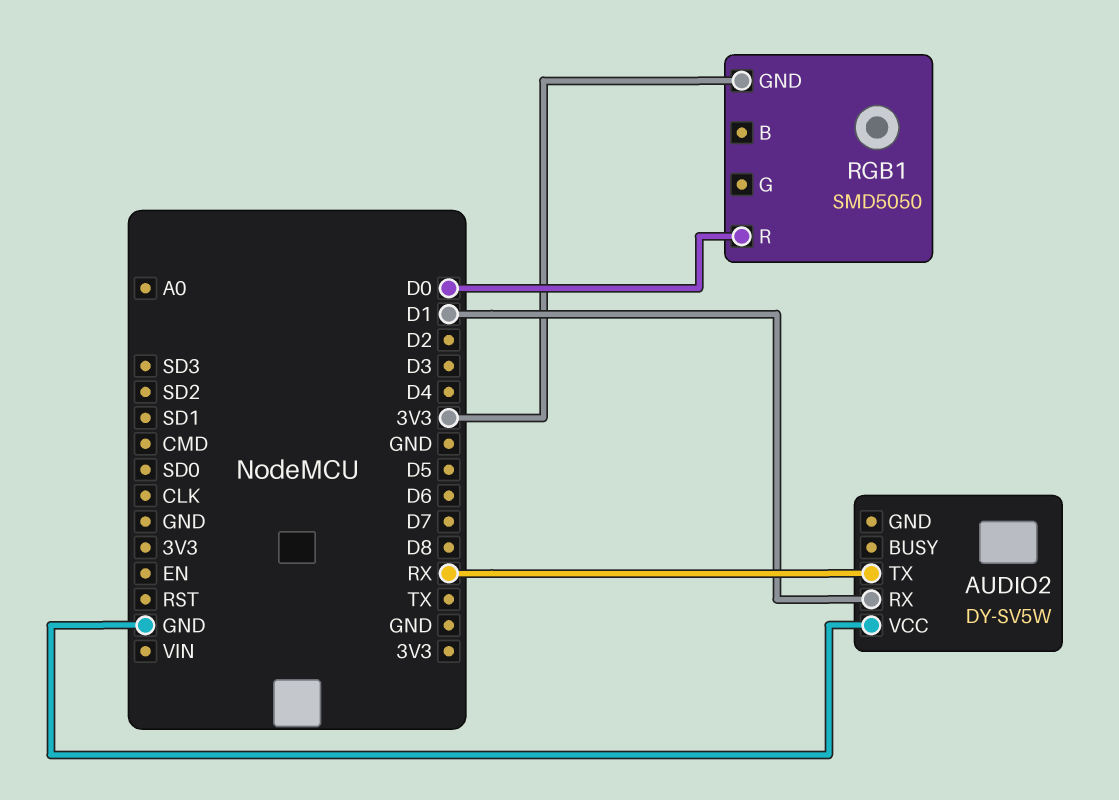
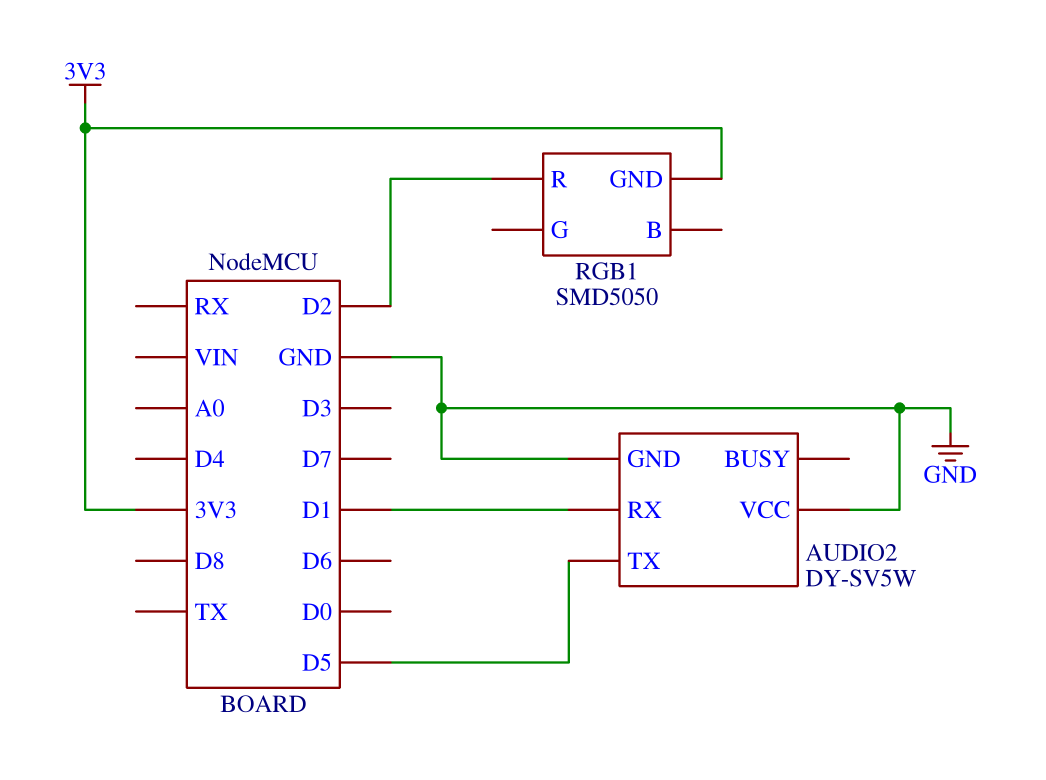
AUDIO2 pin GND: none -> GND
AUDIO2 pin TX: RX -> D5
RGB1 pin R: D0 -> D2

